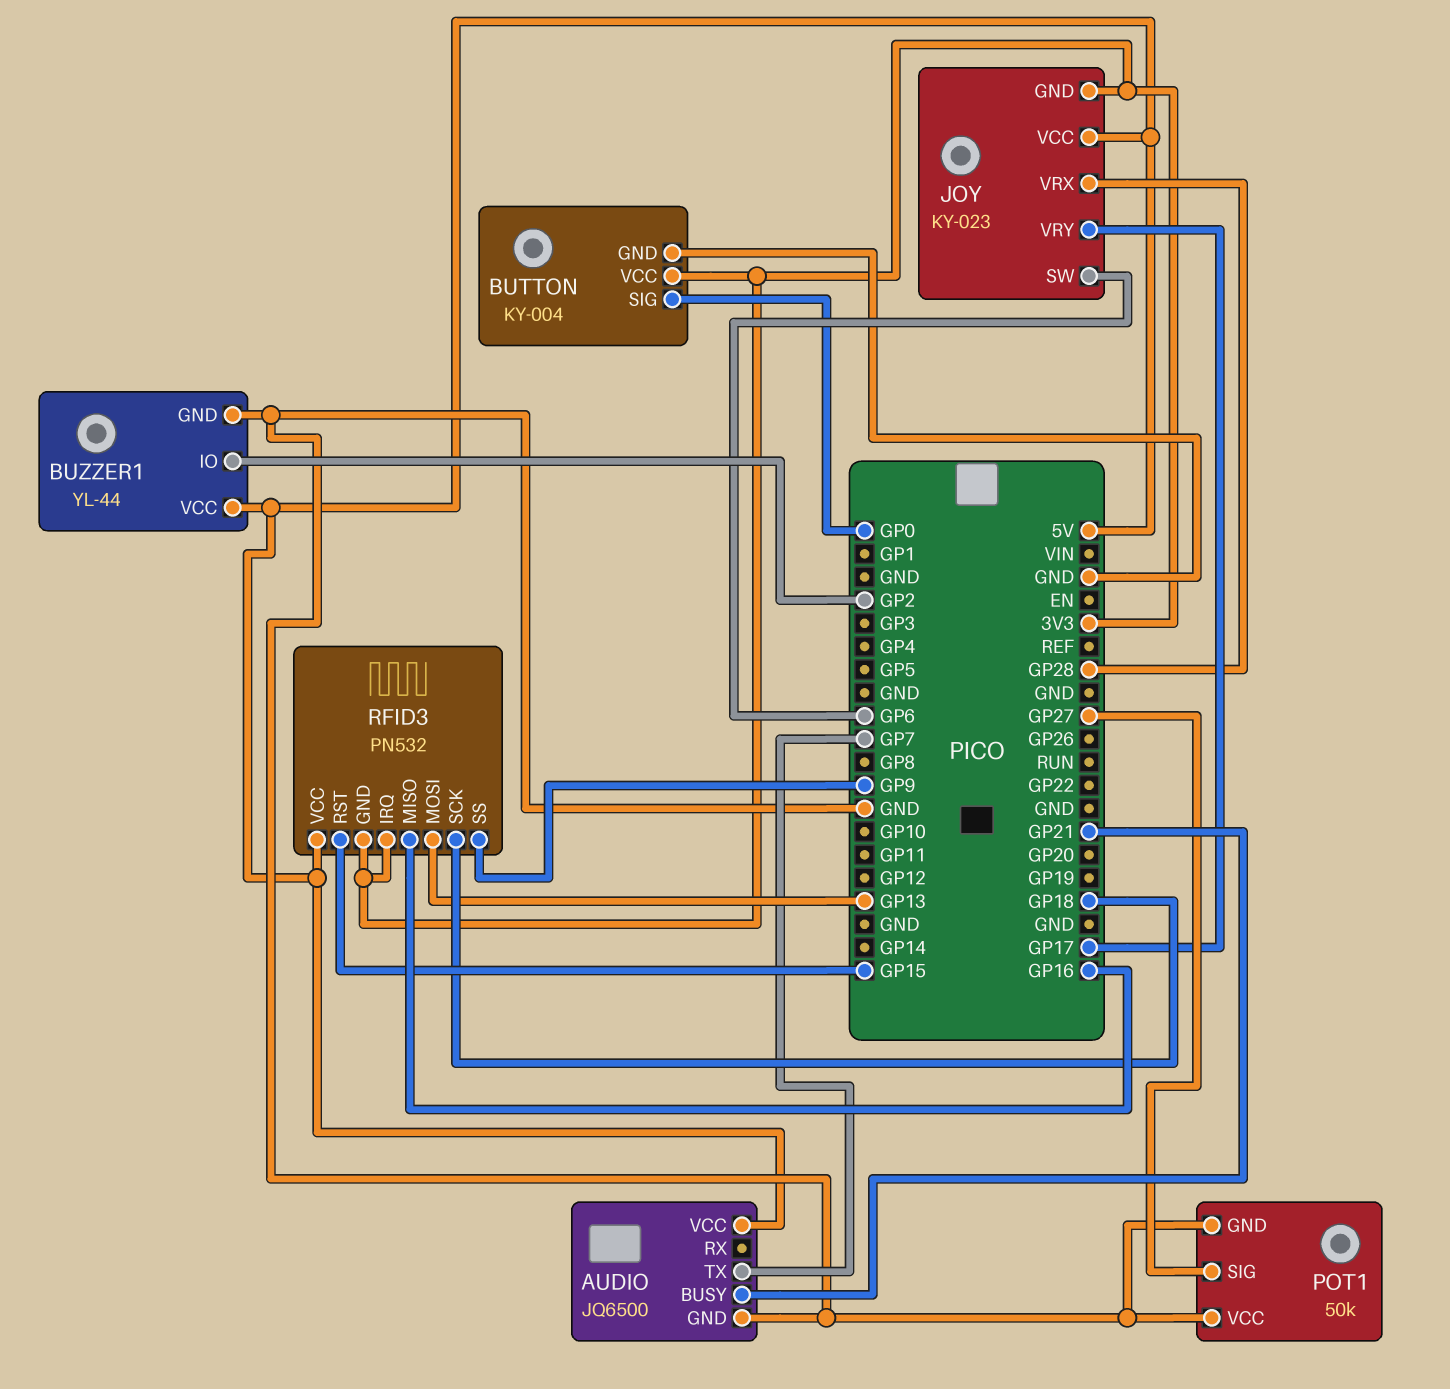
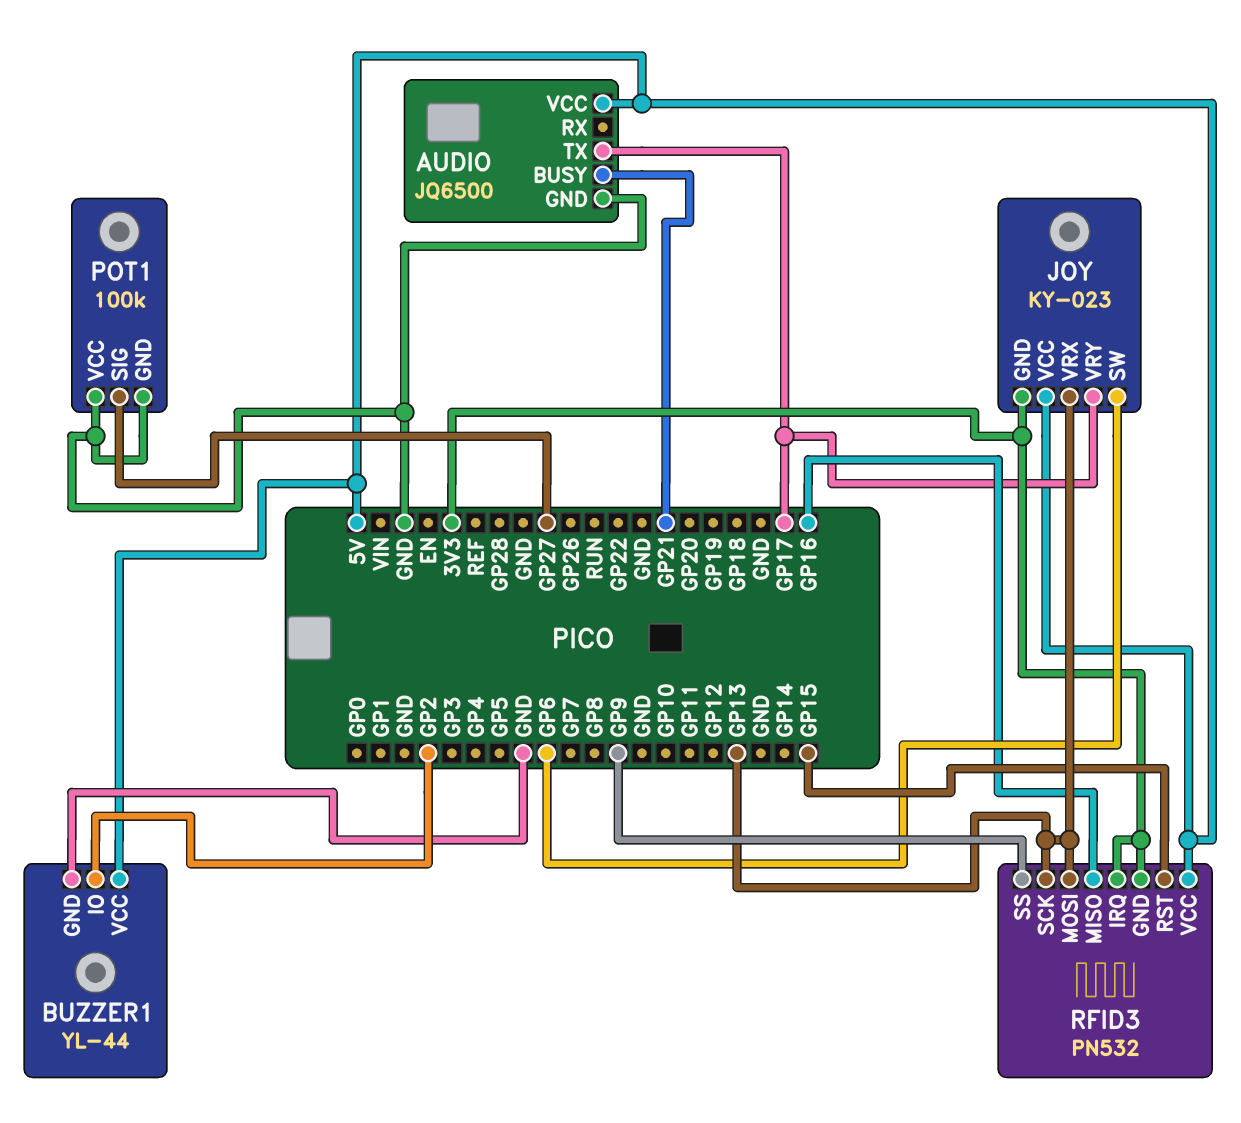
AUDIO pin TX: GP7 -> GP17
BUTTON: KY-004 -> none
BUTTON pin GND: GND -> none
BUTTON pin SIG: GP0 -> none
BUTTON pin VCC: 3V3 -> none
JOY pin VRX: GP28 -> GP13
POT1: 50k -> 100k
RFID3 pin SCK: GP18 -> GP13

